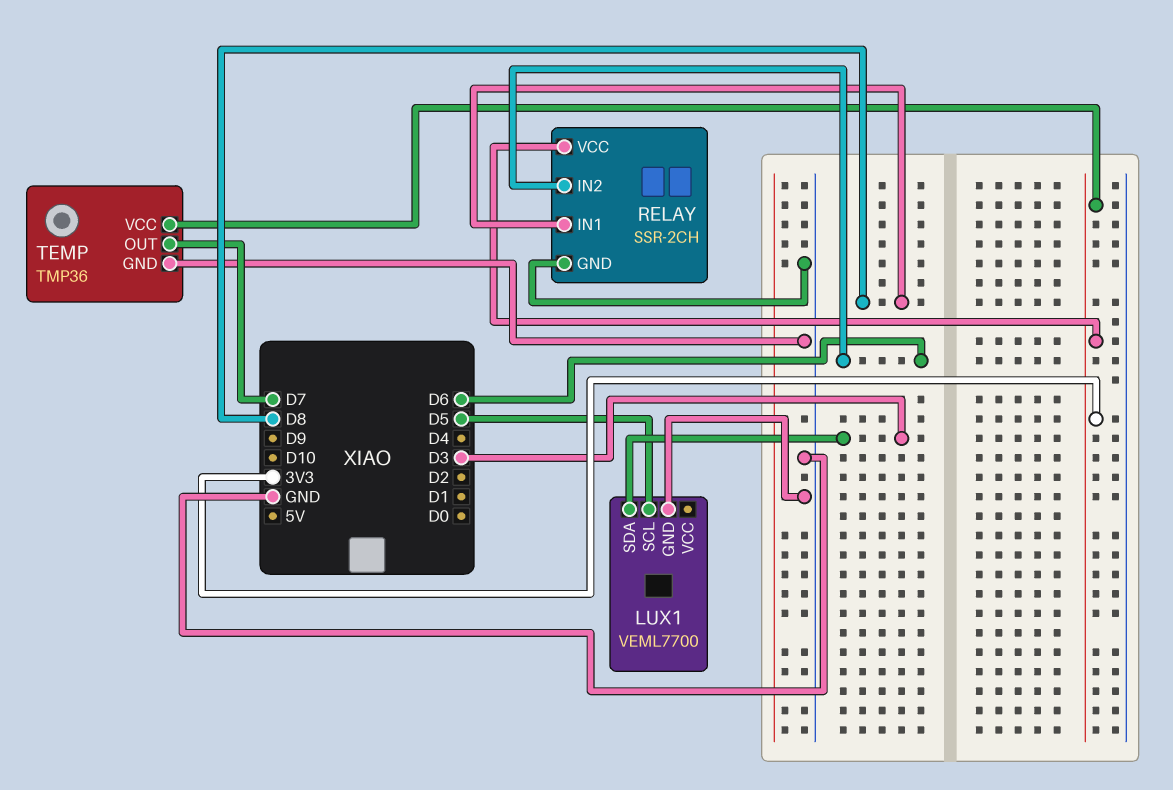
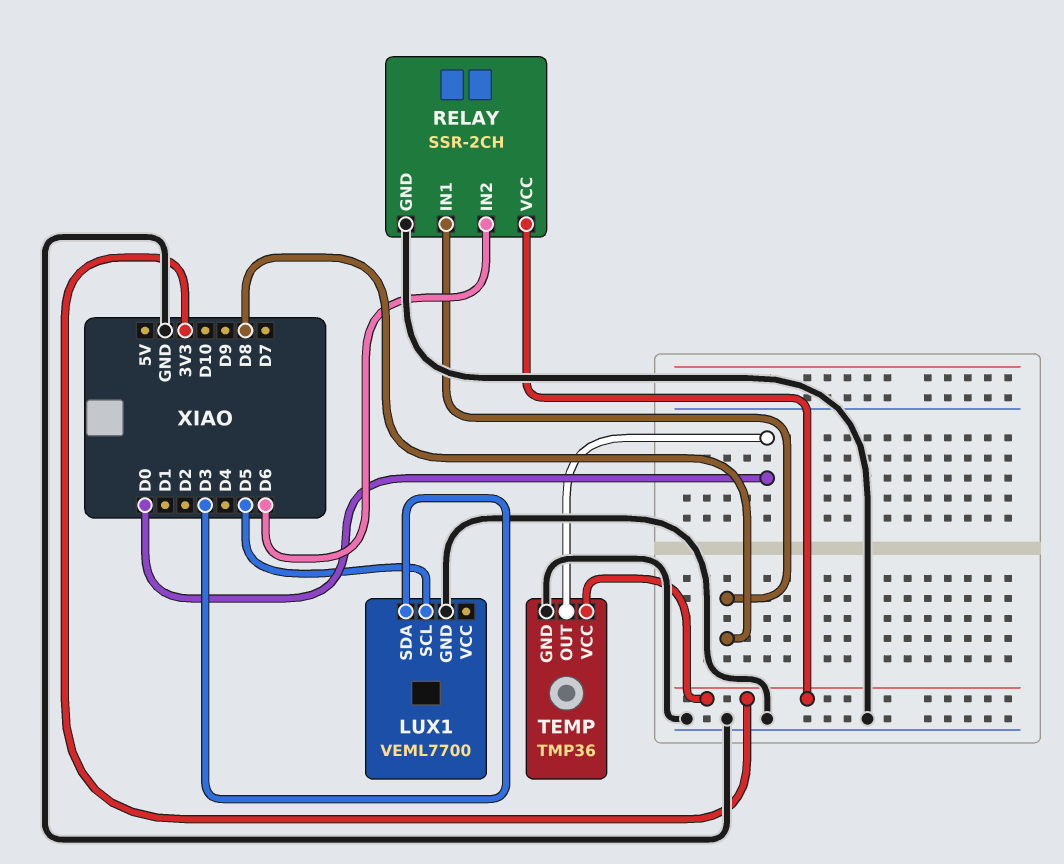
TEMP pin OUT: D7 -> D0

